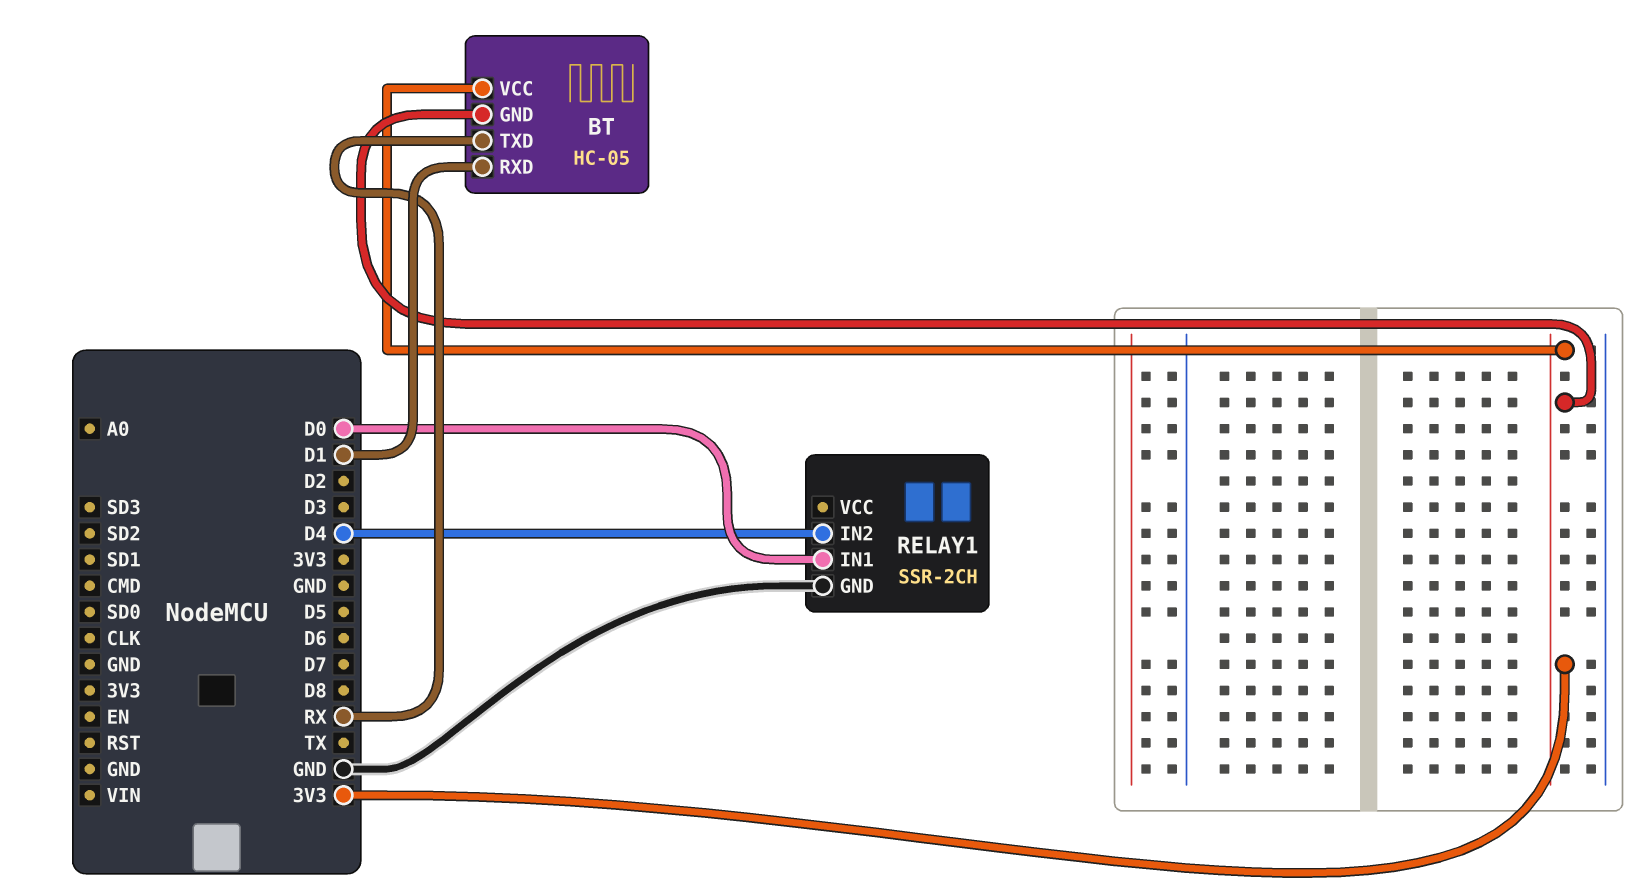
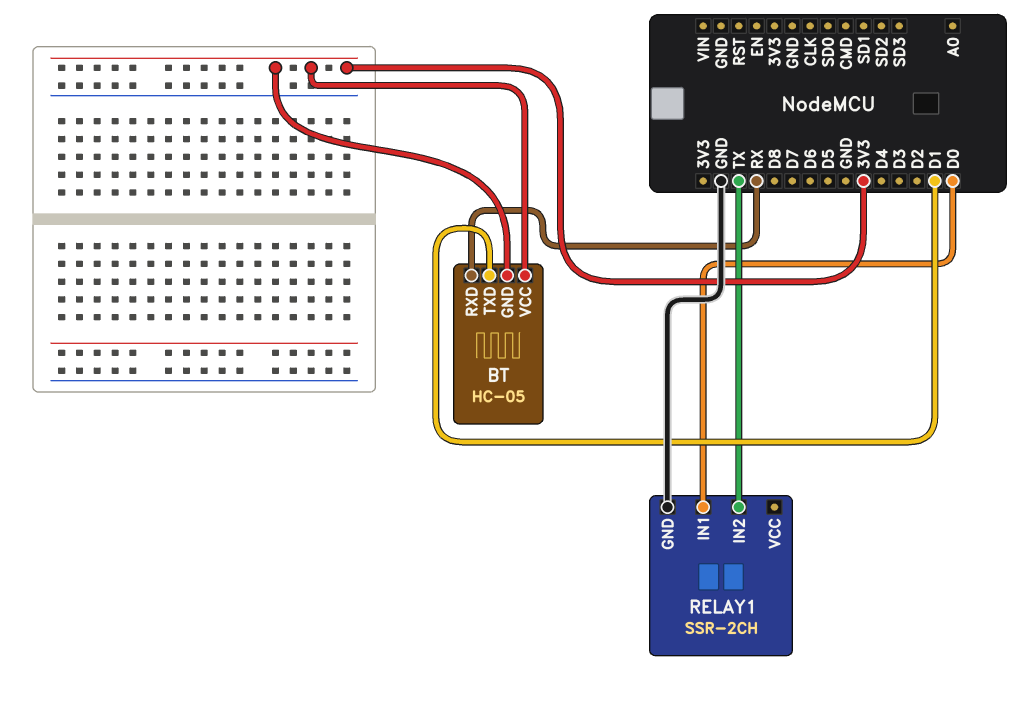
BT pin RXD: D1 -> RX
BT pin TXD: RX -> D1
RELAY1 pin IN2: D4 -> TX

